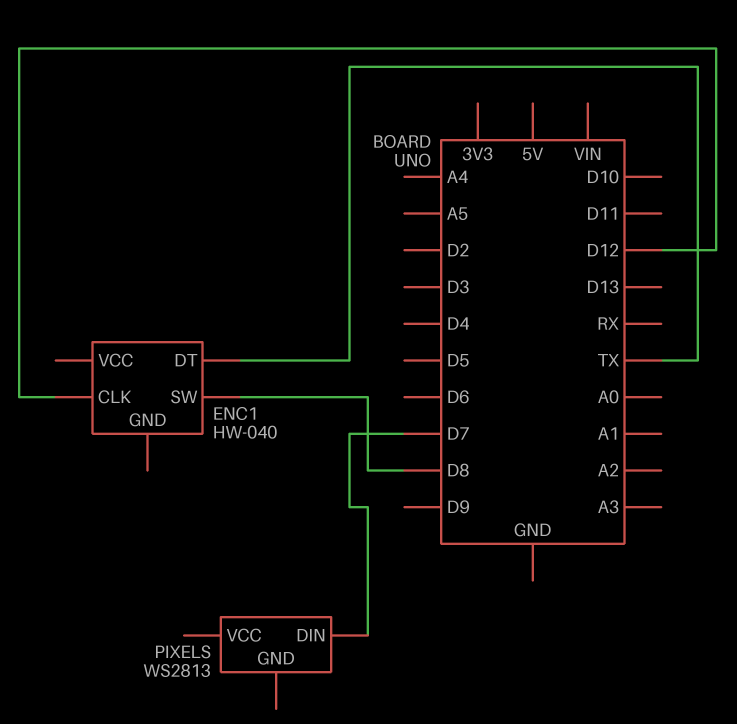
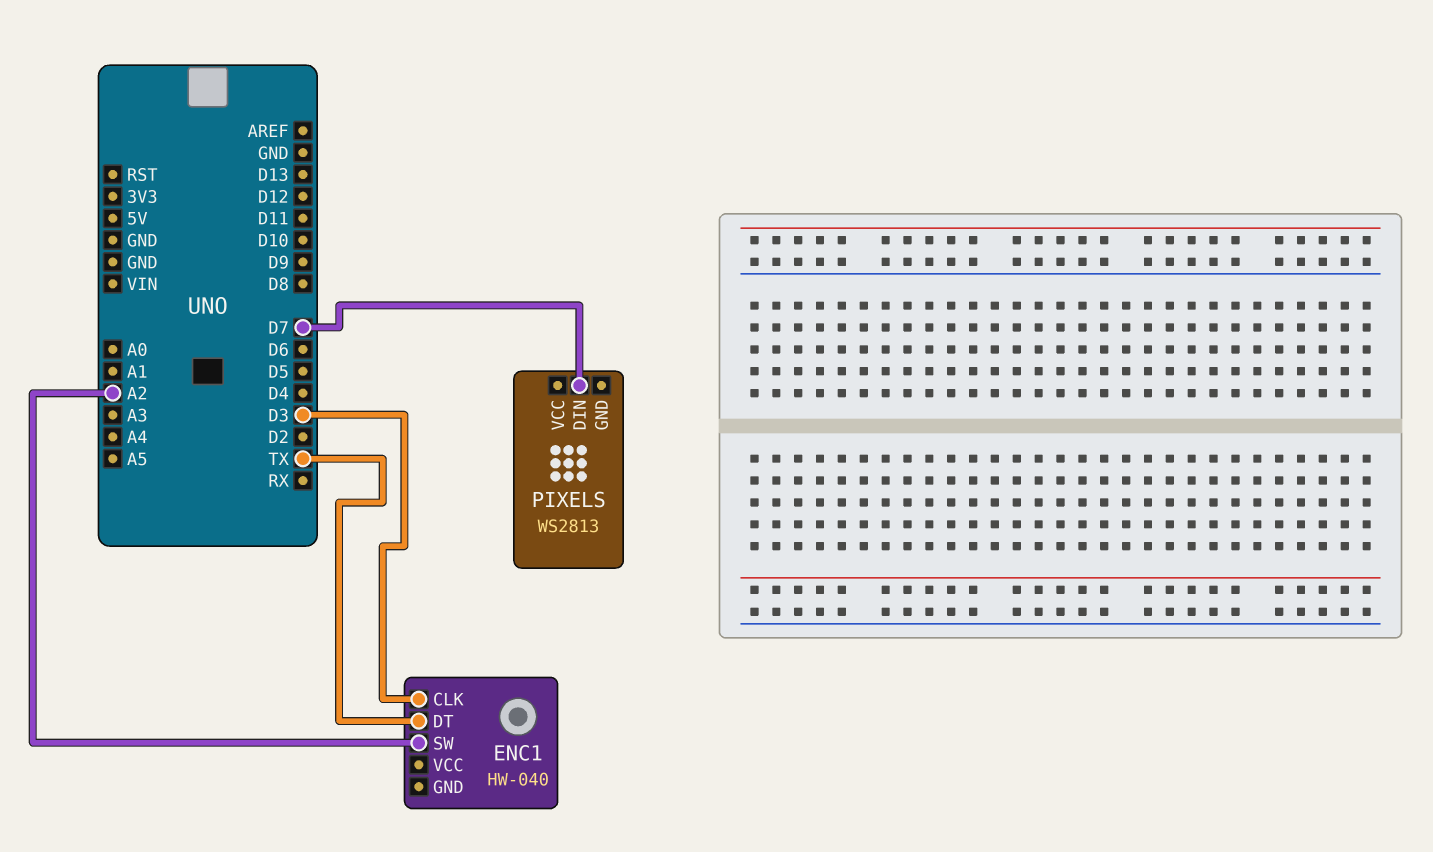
ENC1 pin CLK: D12 -> D3
ENC1 pin SW: D8 -> A2

